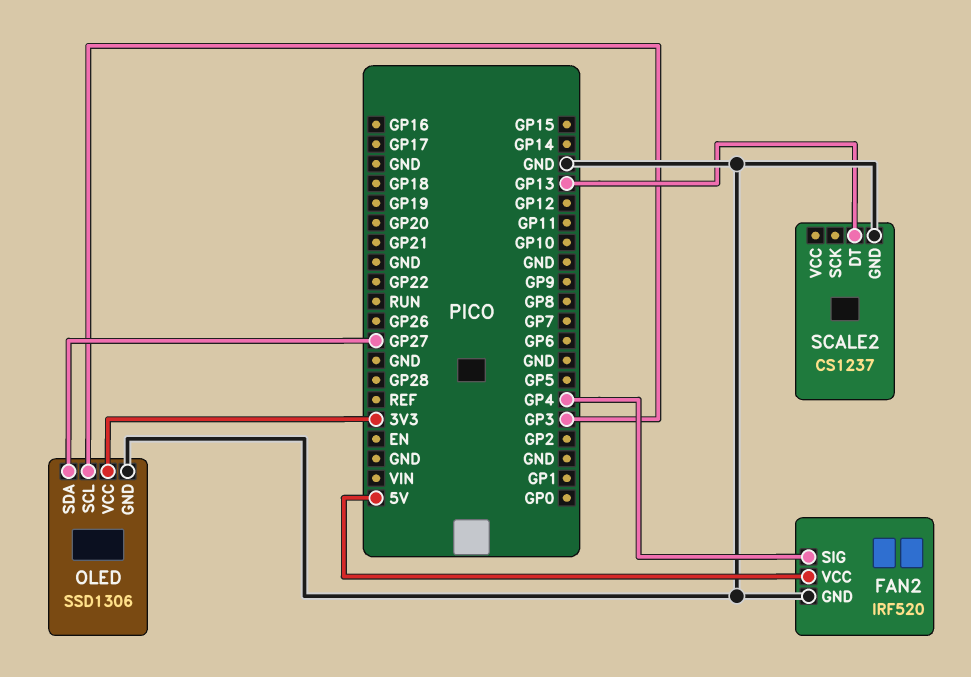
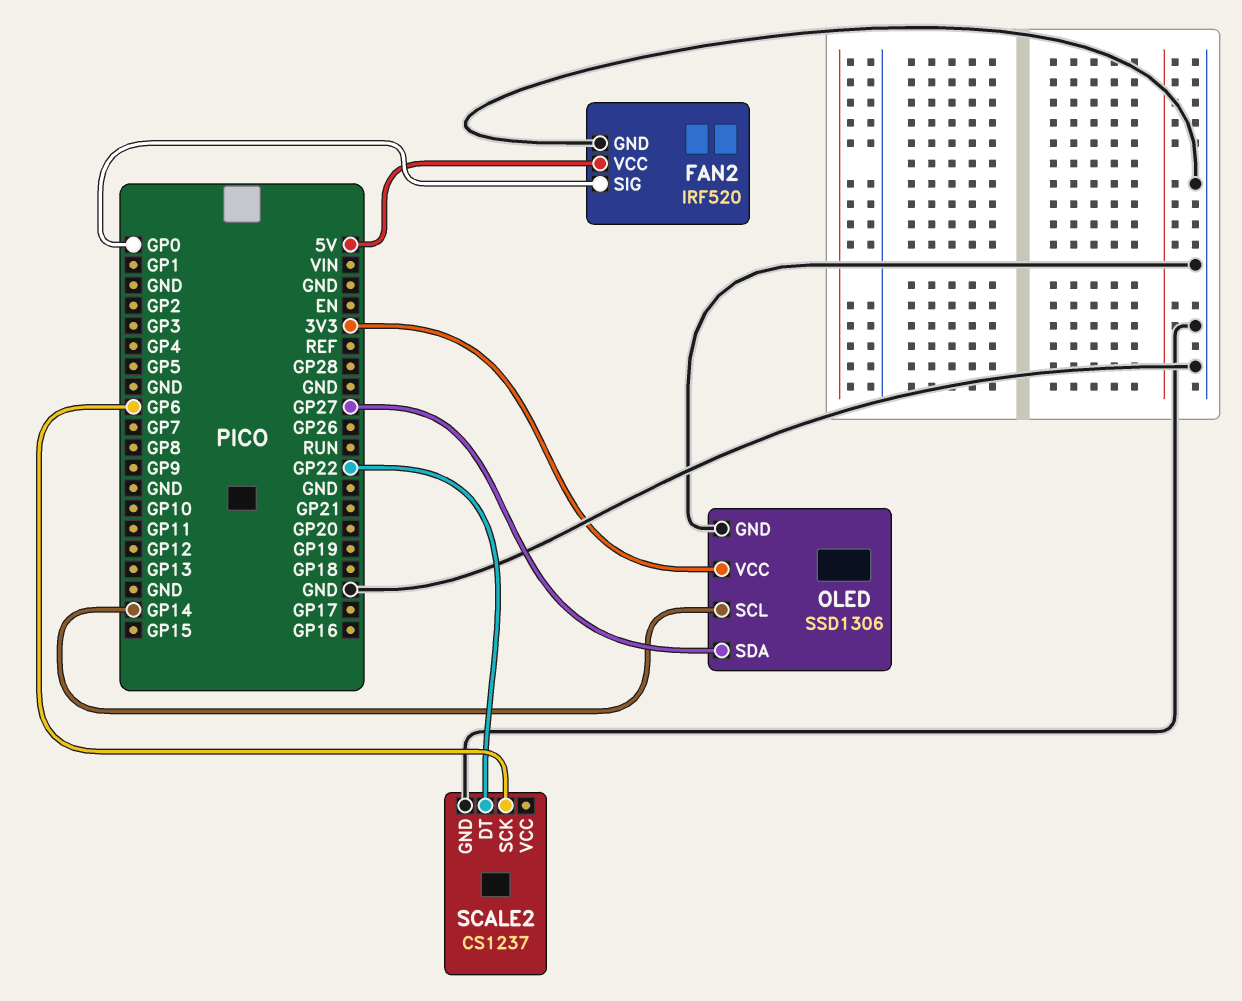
FAN2 pin SIG: GP4 -> GP0
OLED pin SCL: GP3 -> GP14
SCALE2 pin DT: GP13 -> GP22
SCALE2 pin SCK: none -> GP6

